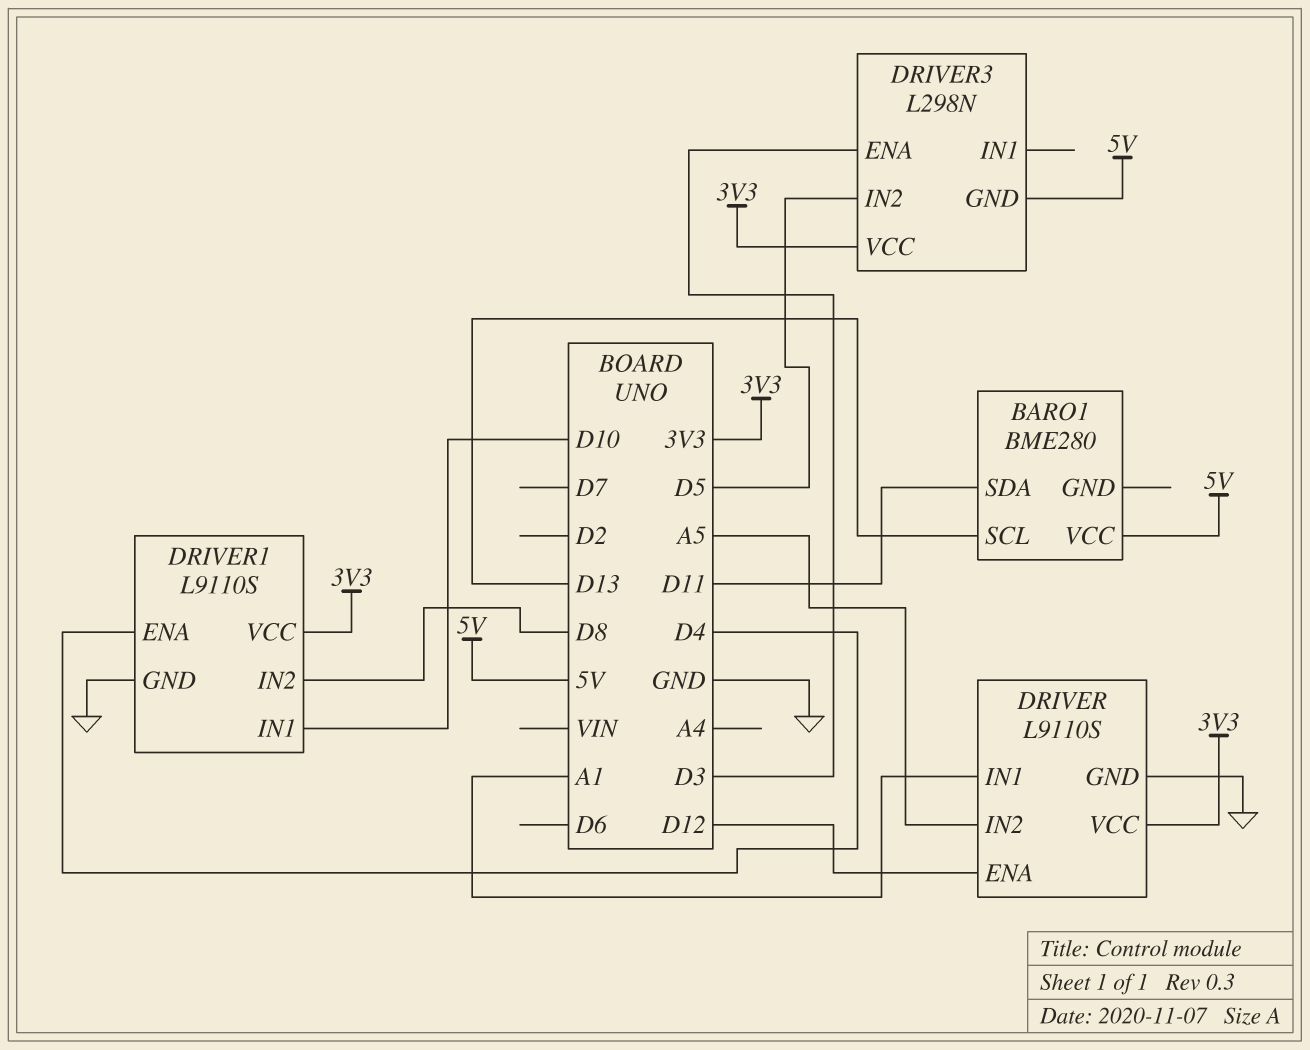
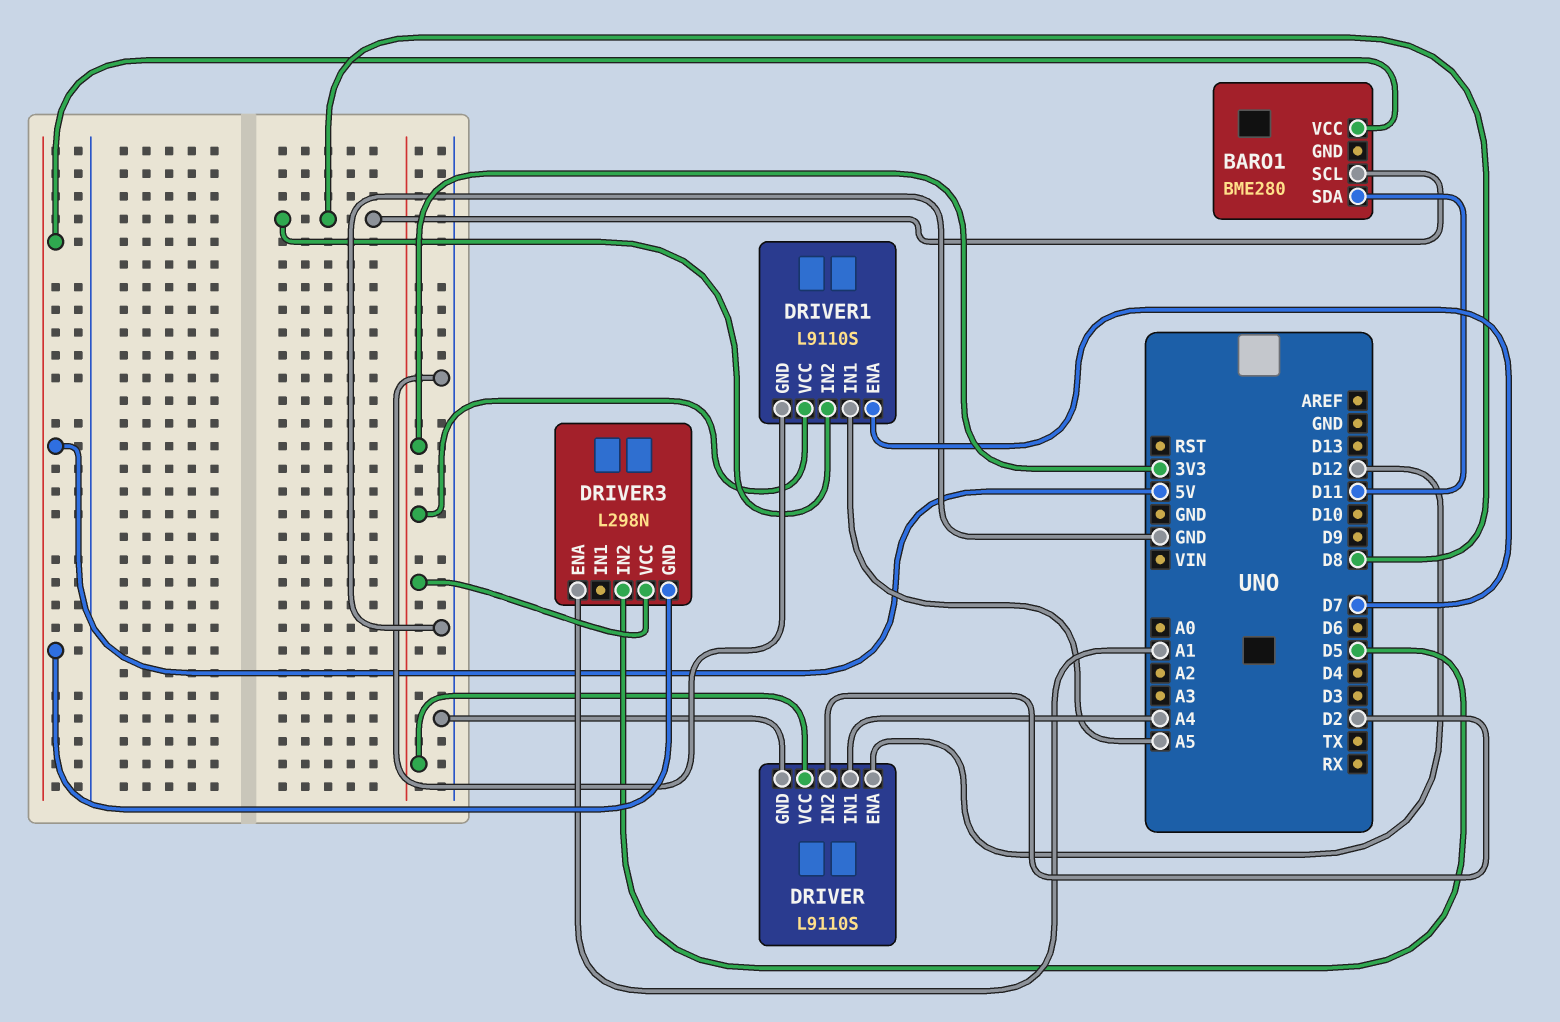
BARO1 pin SCL: D13 -> D8
DRIVER pin IN1: A1 -> A4
DRIVER pin IN2: A5 -> D2
DRIVER1 pin ENA: D4 -> D7
DRIVER1 pin IN1: D10 -> A5
DRIVER3 pin ENA: D3 -> A1

